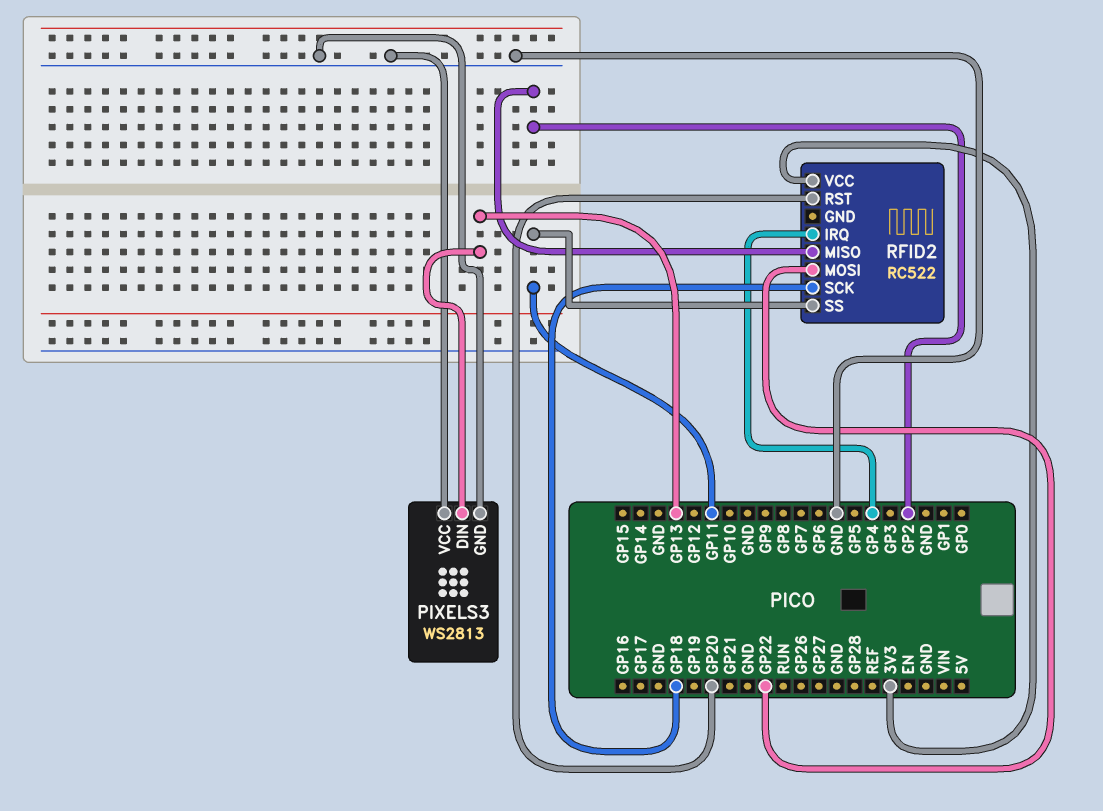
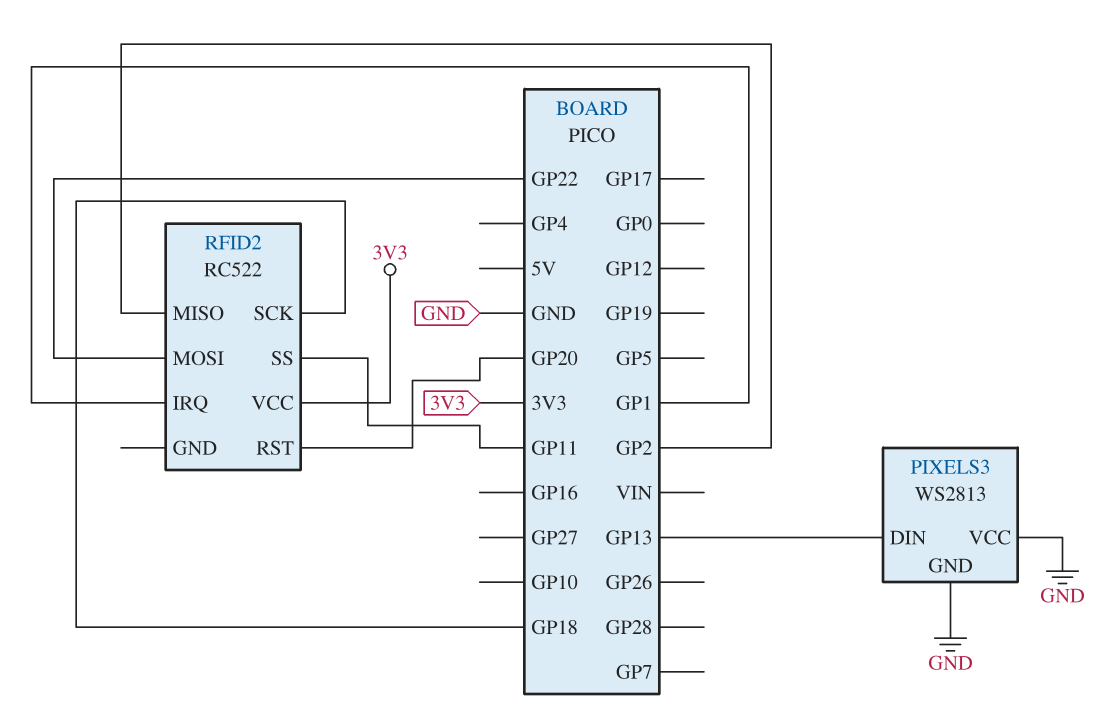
RFID2 pin IRQ: GP4 -> GP1

